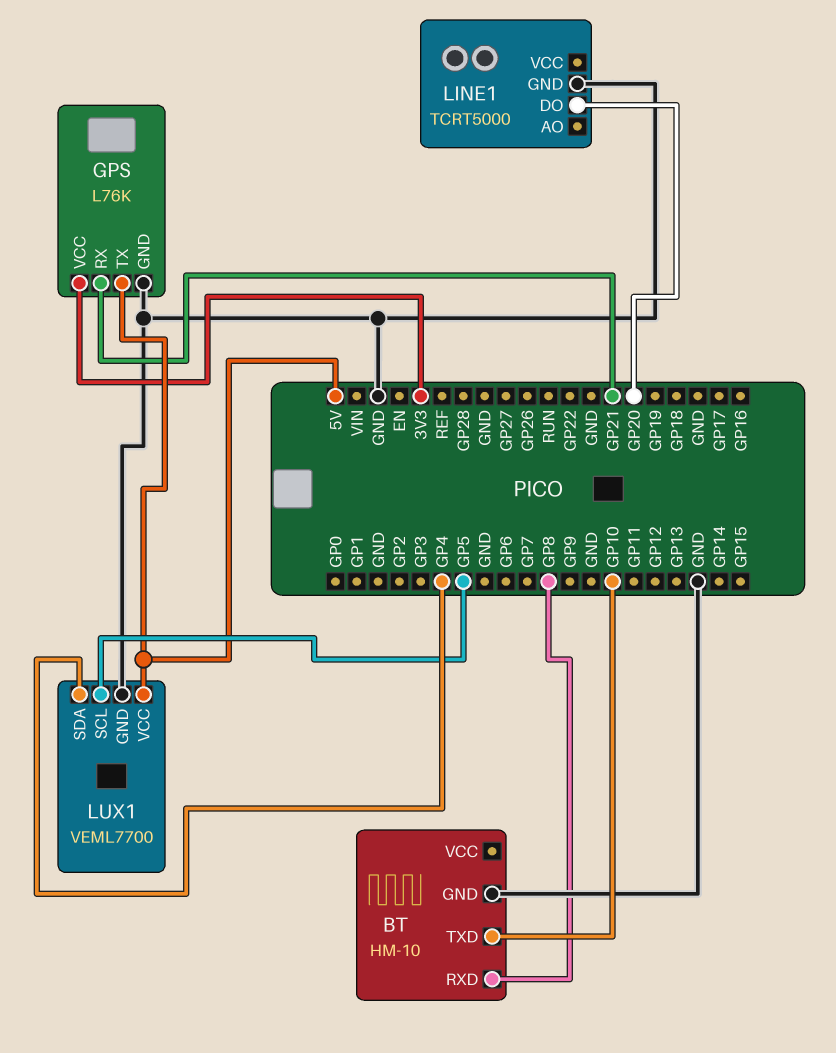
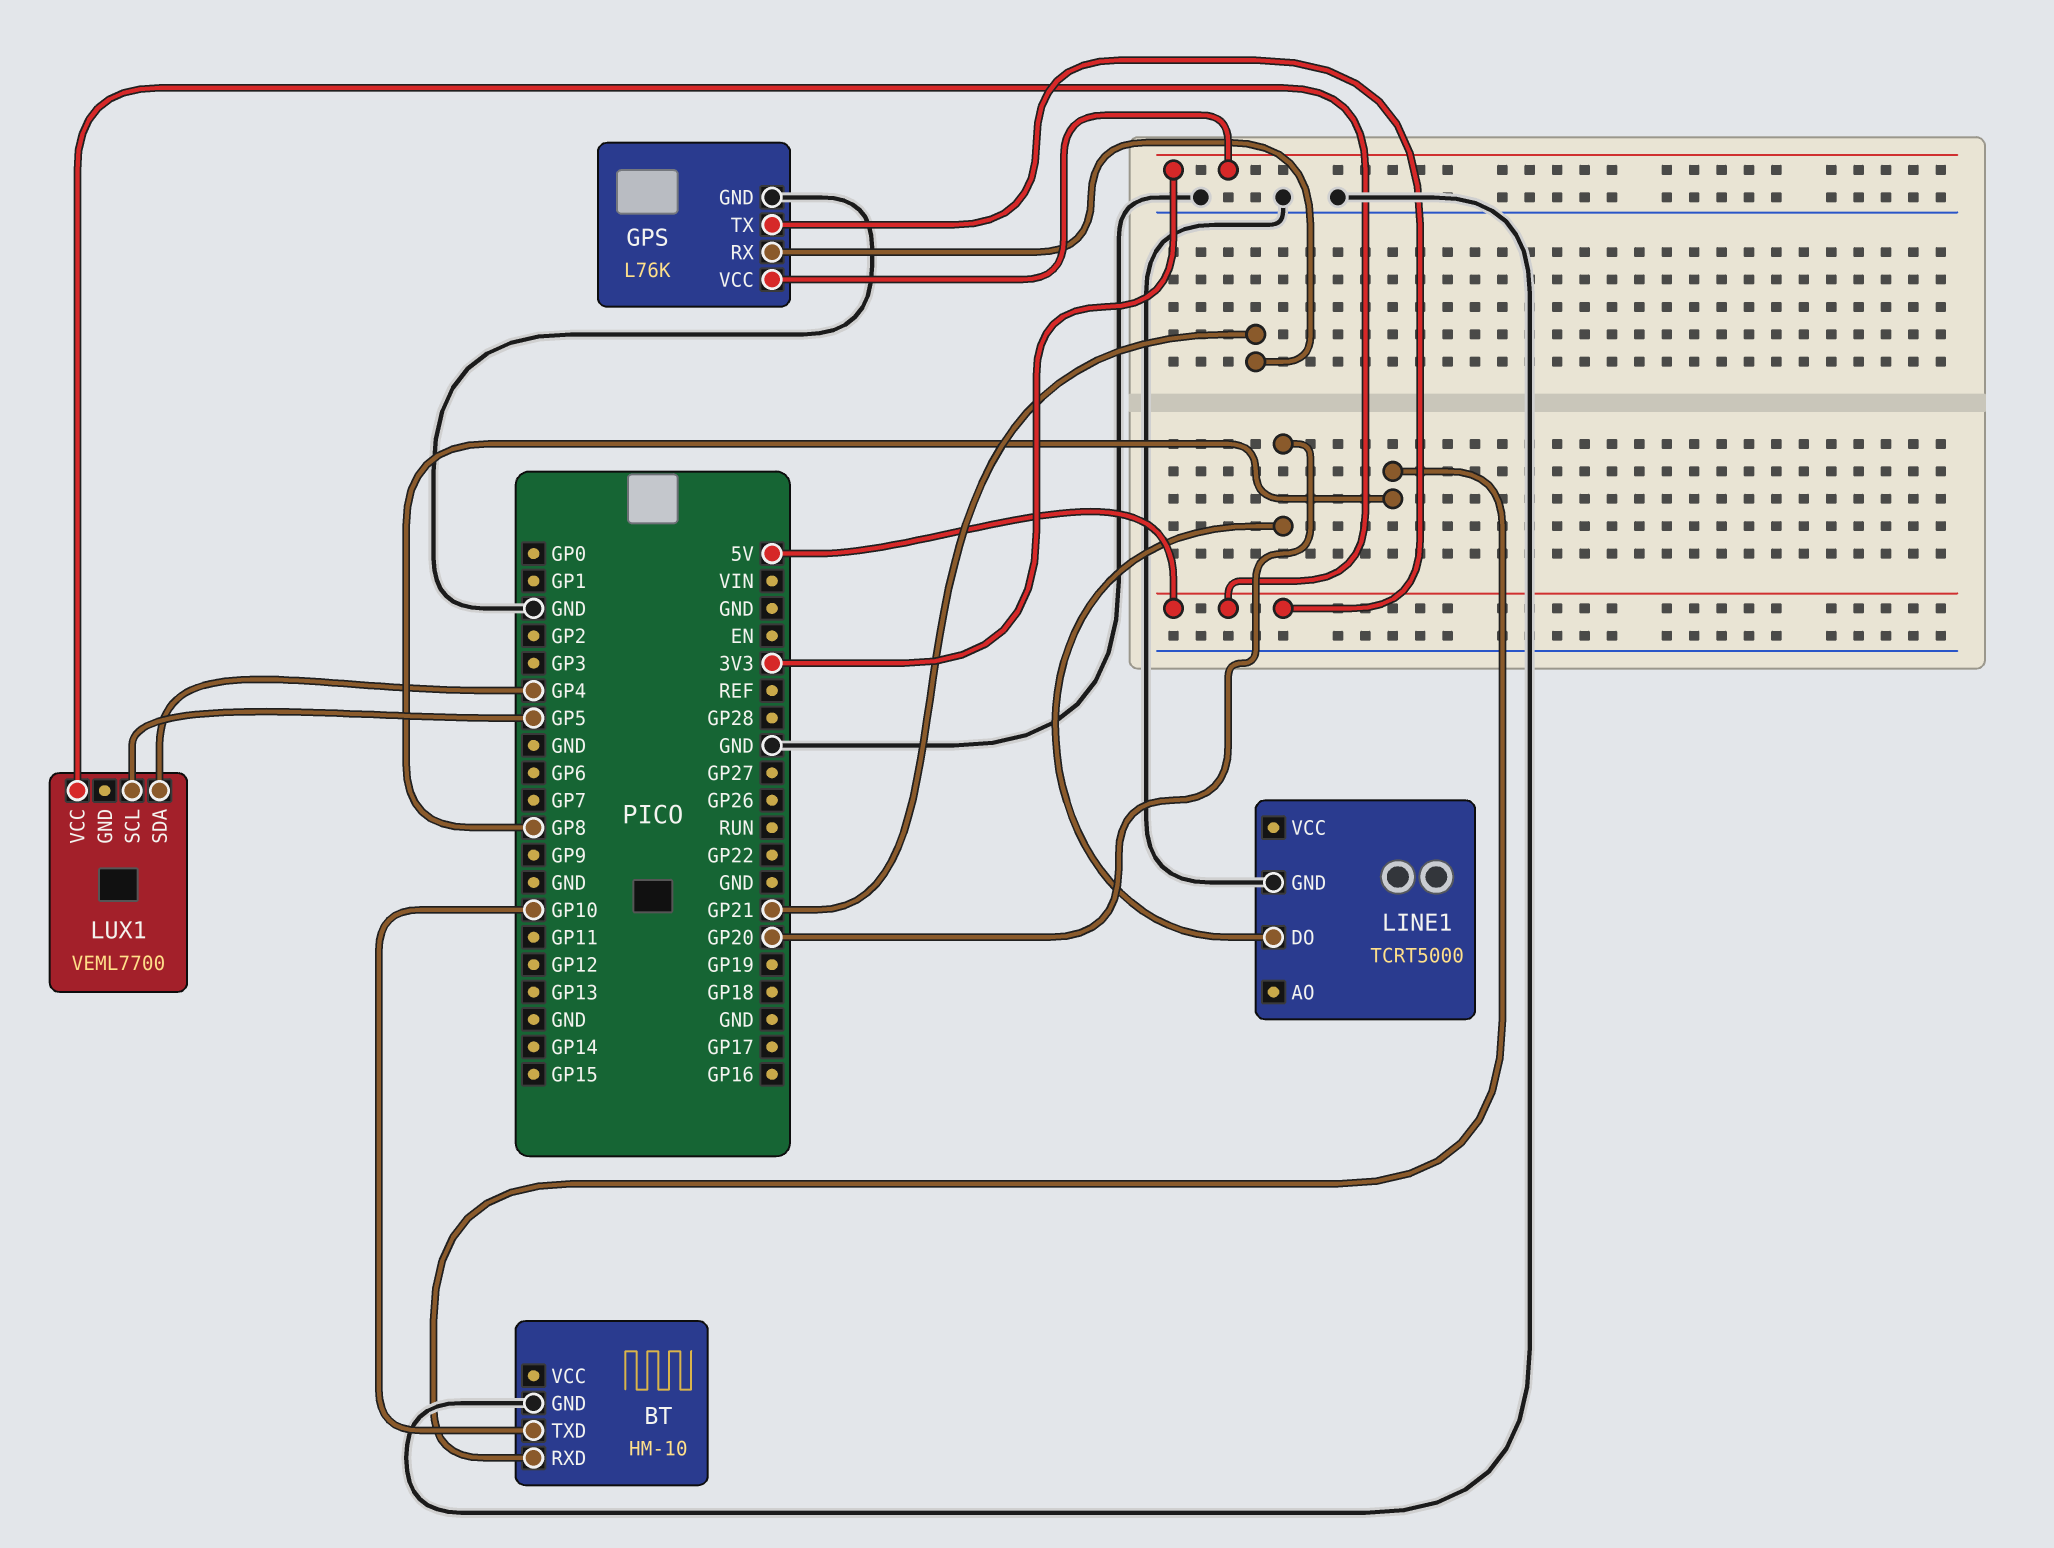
LUX1 pin GND: GND -> none

